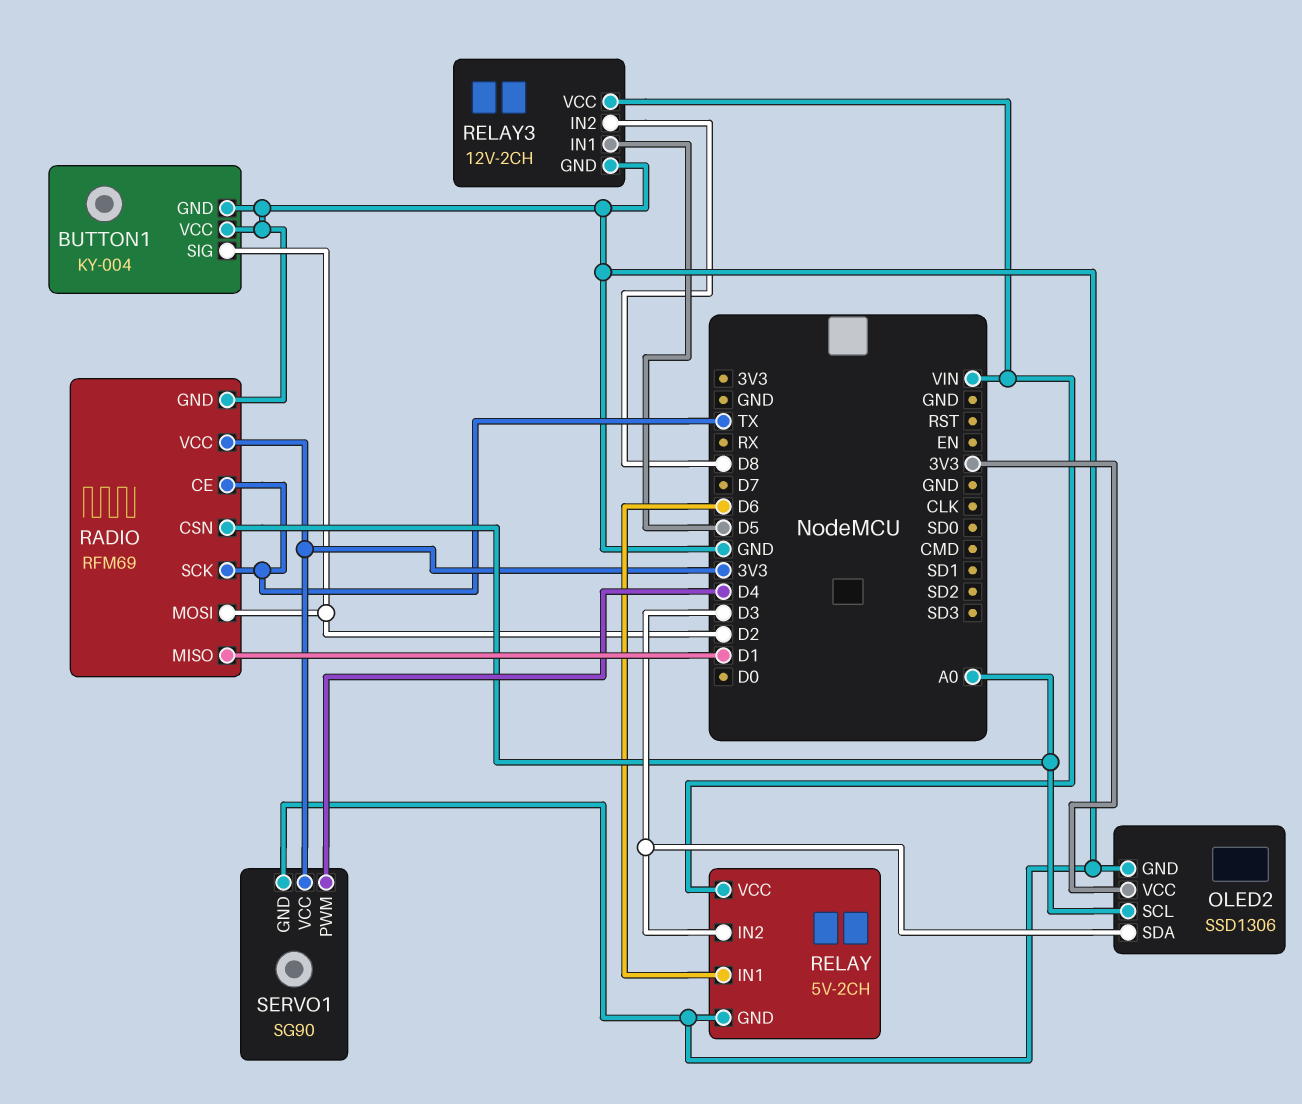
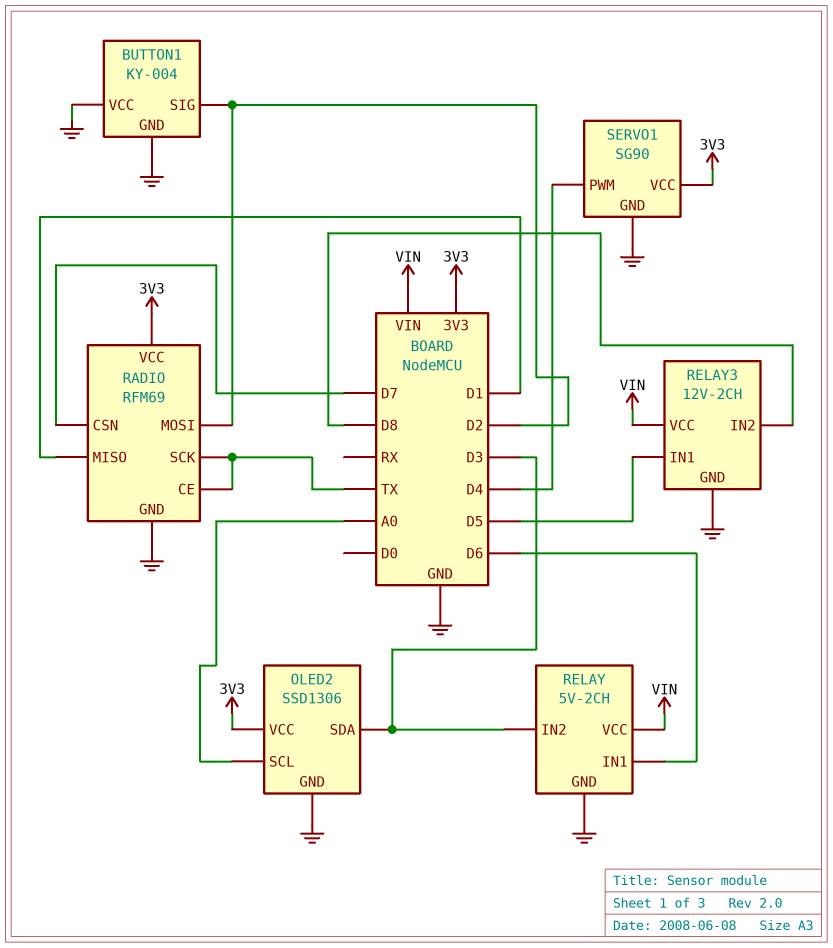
RADIO pin CSN: A0 -> D7

